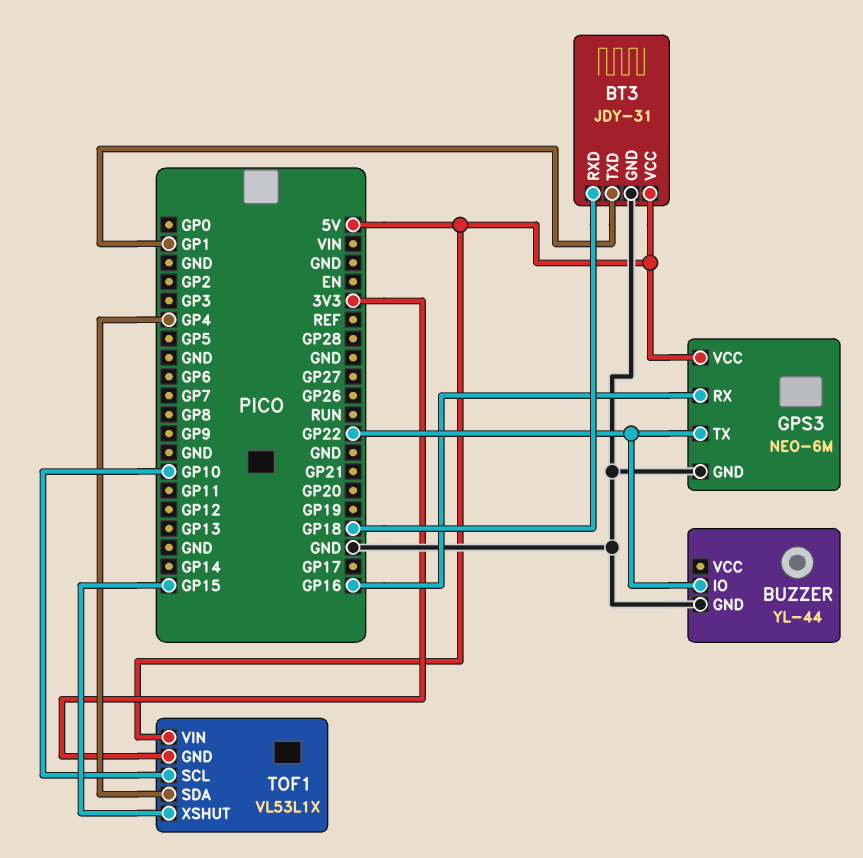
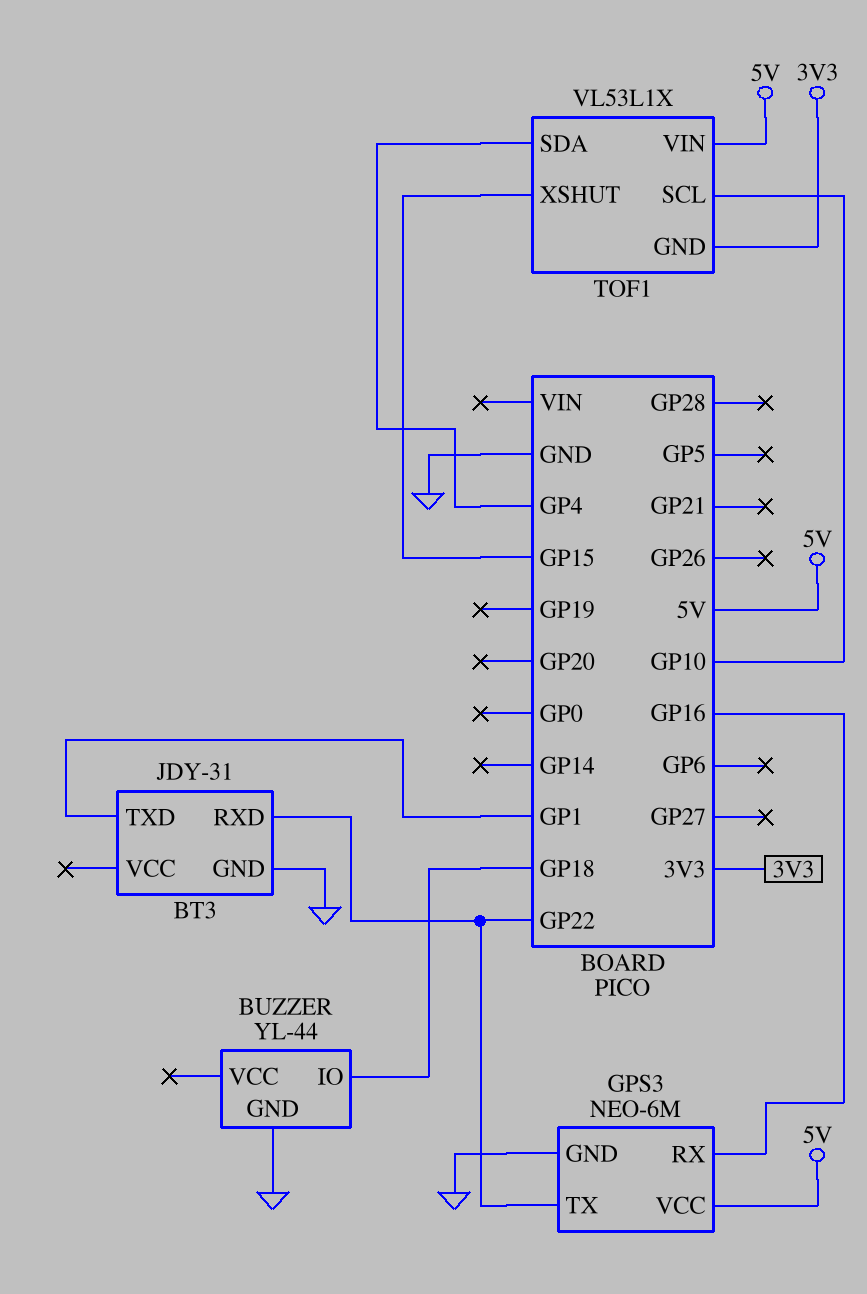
BT3 pin RXD: GP18 -> GP22
BT3 pin VCC: 5V -> none
BUZZER pin IO: GP22 -> GP18

